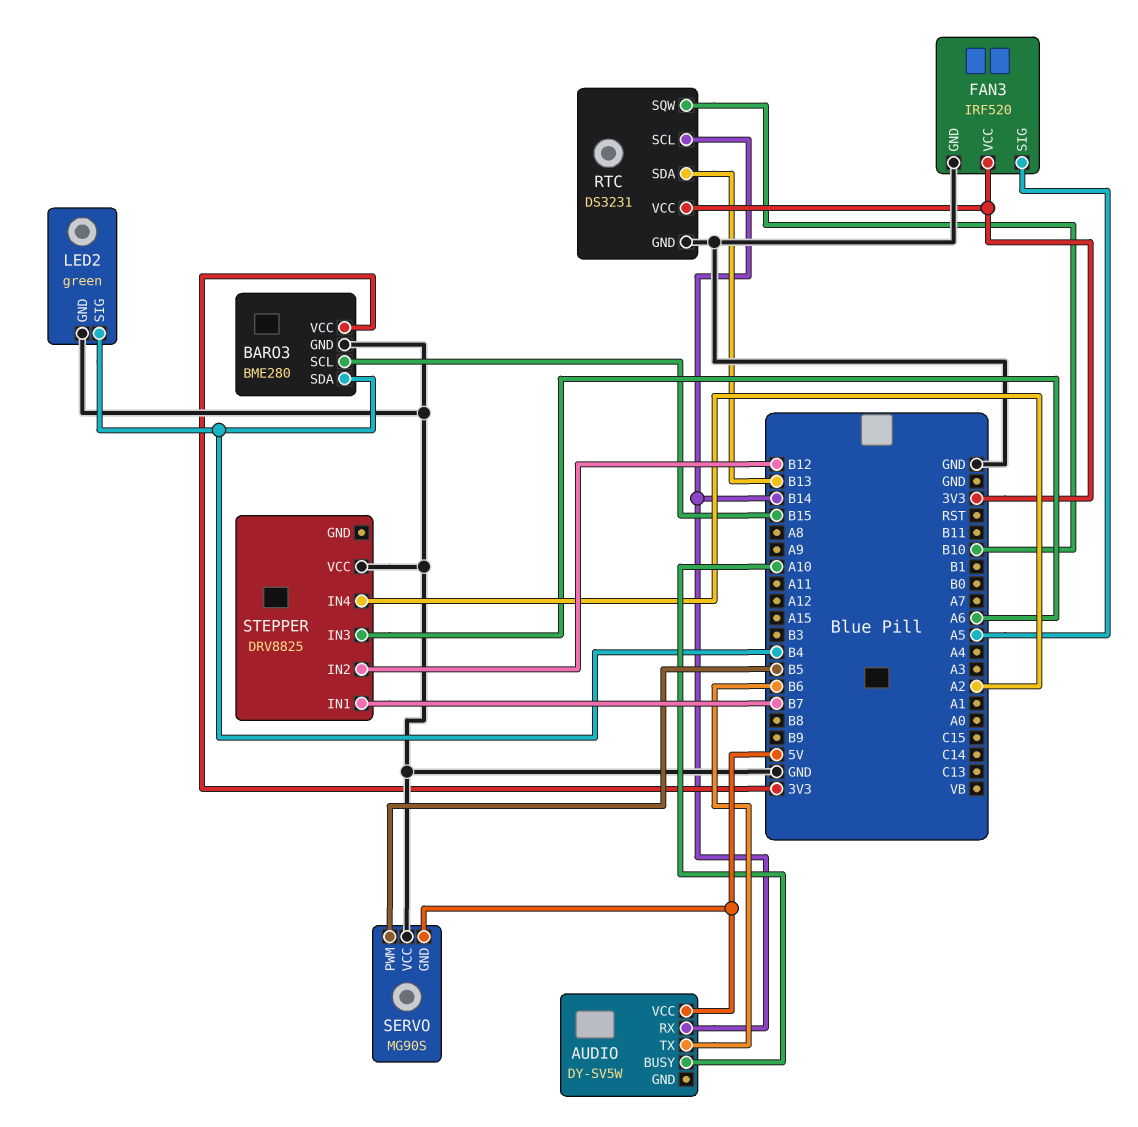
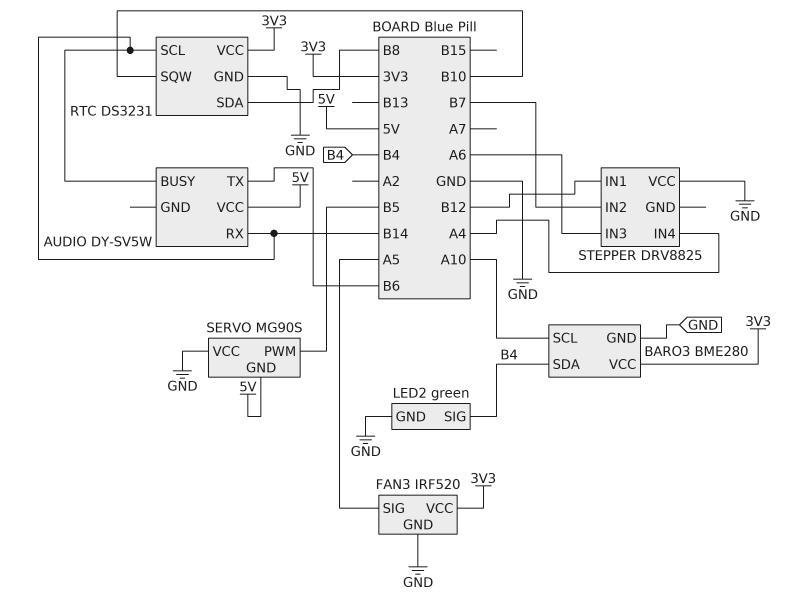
AUDIO pin BUSY: A10 -> B14
BARO3 pin SCL: B15 -> A10
RTC pin SDA: B13 -> B8
STEPPER pin IN1: B7 -> B12
STEPPER pin IN2: B12 -> B7
STEPPER pin IN4: A2 -> A4

